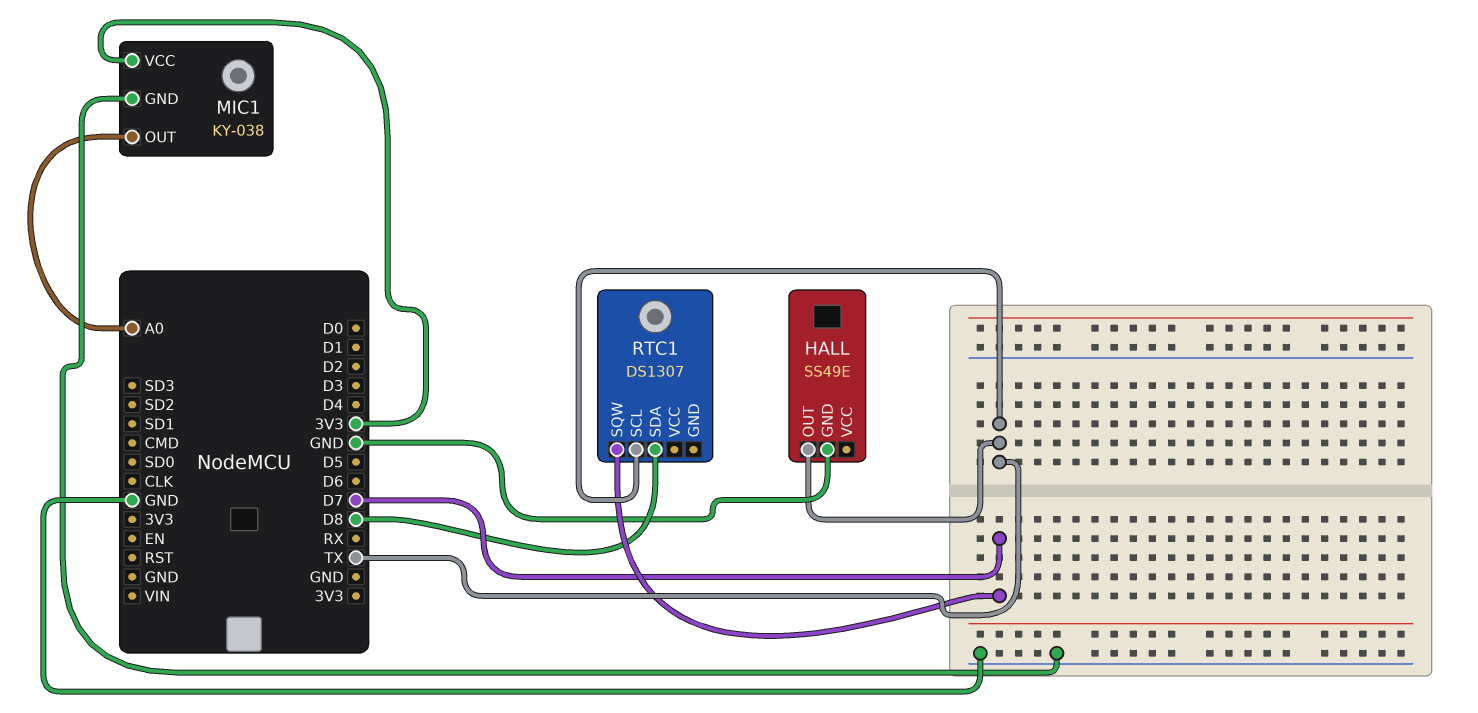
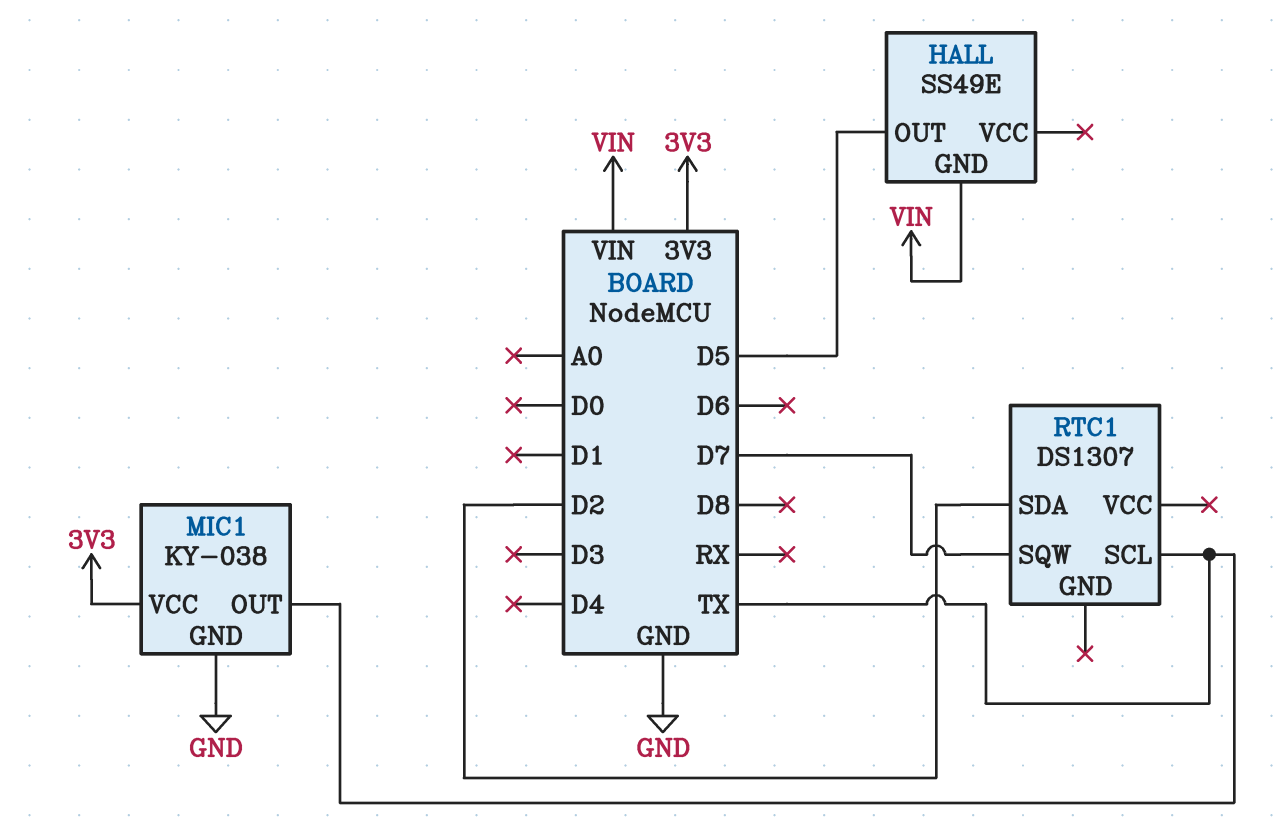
HALL pin GND: GND -> VIN
HALL pin OUT: TX -> D5
MIC1 pin OUT: A0 -> TX
RTC1 pin SDA: D8 -> D2

